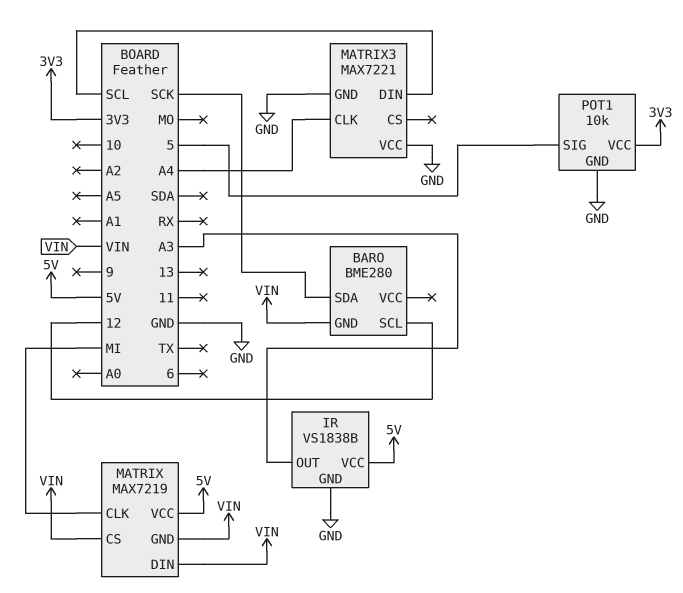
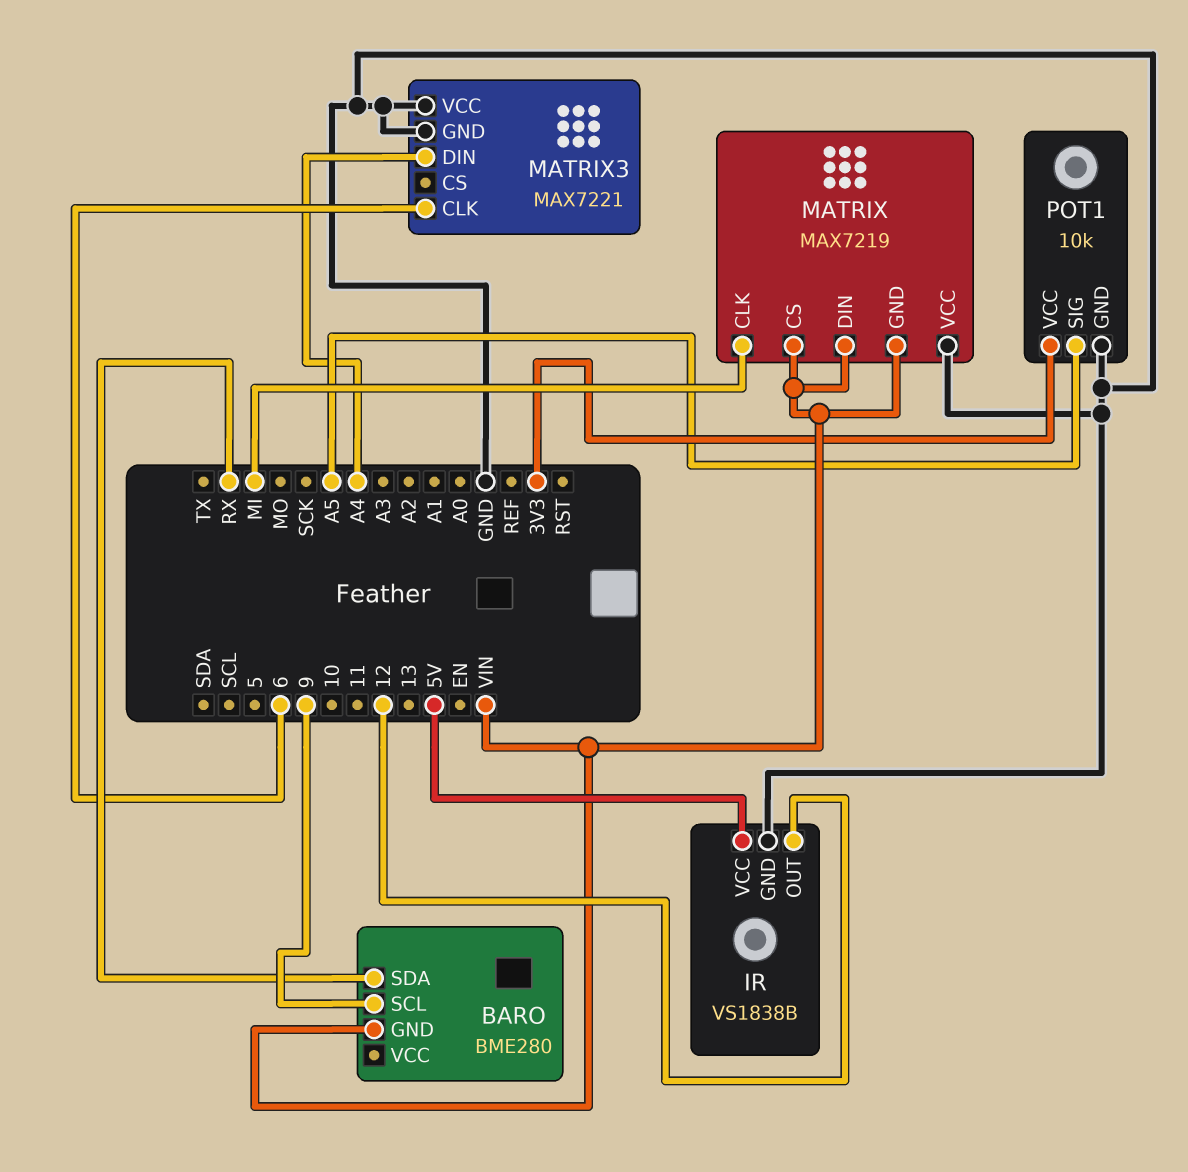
BARO pin SCL: 12 -> 9
BARO pin SDA: SCK -> RX
IR pin OUT: A3 -> 12
MATRIX pin VCC: 5V -> GND
MATRIX3 pin CLK: A4 -> 6
MATRIX3 pin DIN: SCL -> A4
POT1 pin SIG: 5 -> A5

